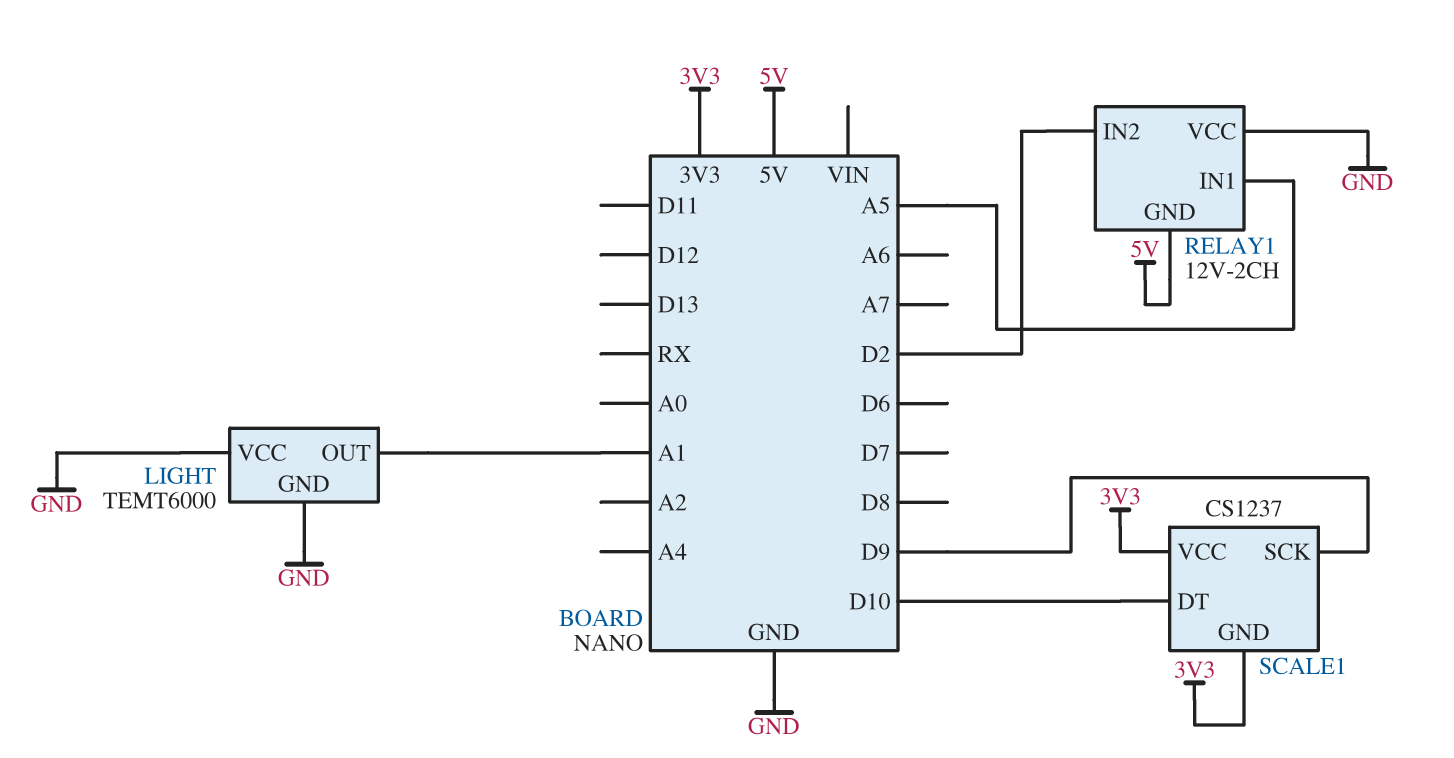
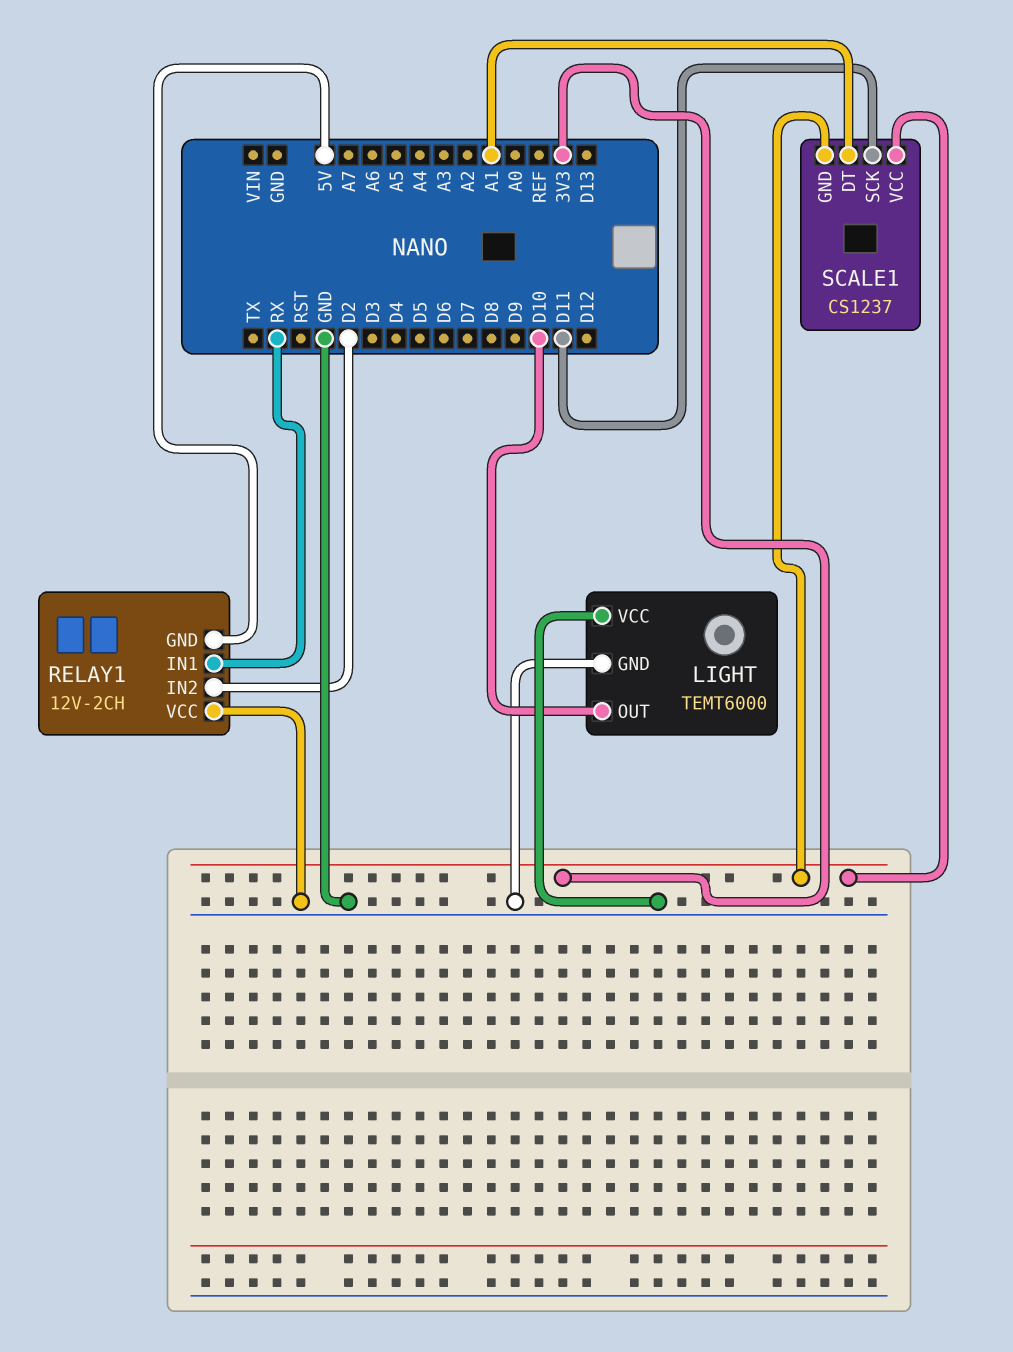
LIGHT pin OUT: A1 -> D10
RELAY1 pin IN1: A5 -> RX
SCALE1 pin DT: D10 -> A1
SCALE1 pin SCK: D9 -> D11

